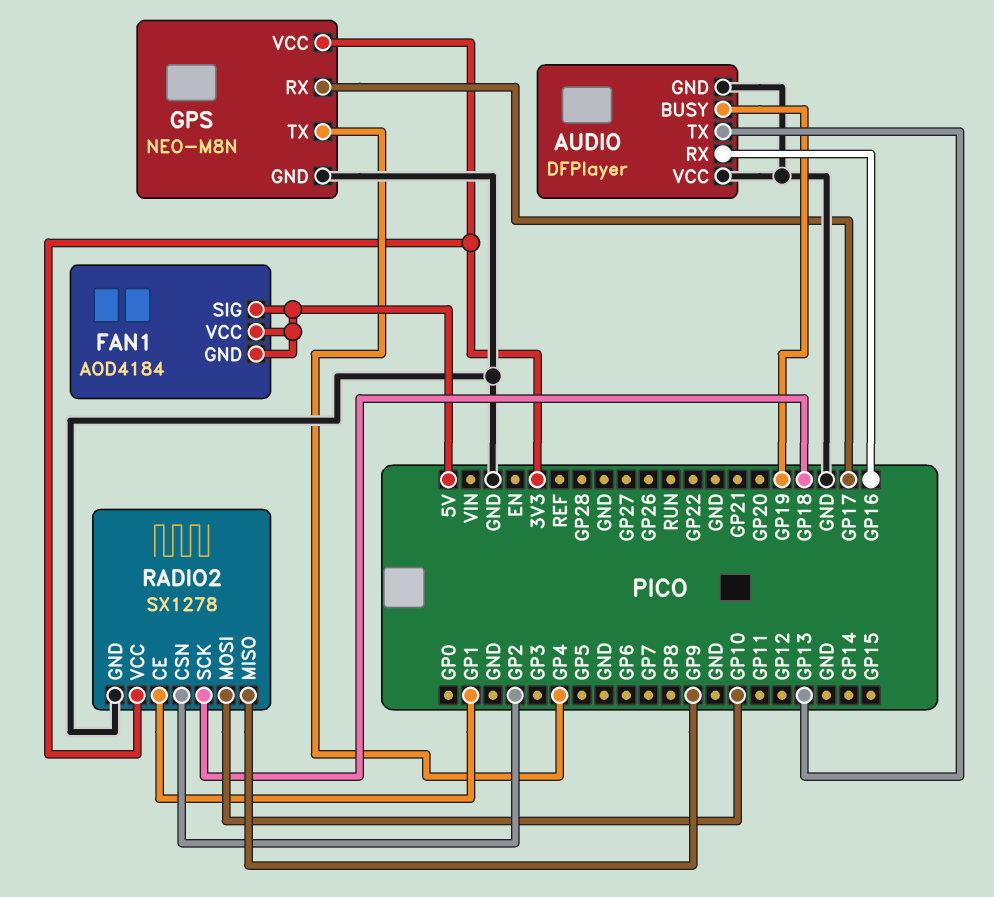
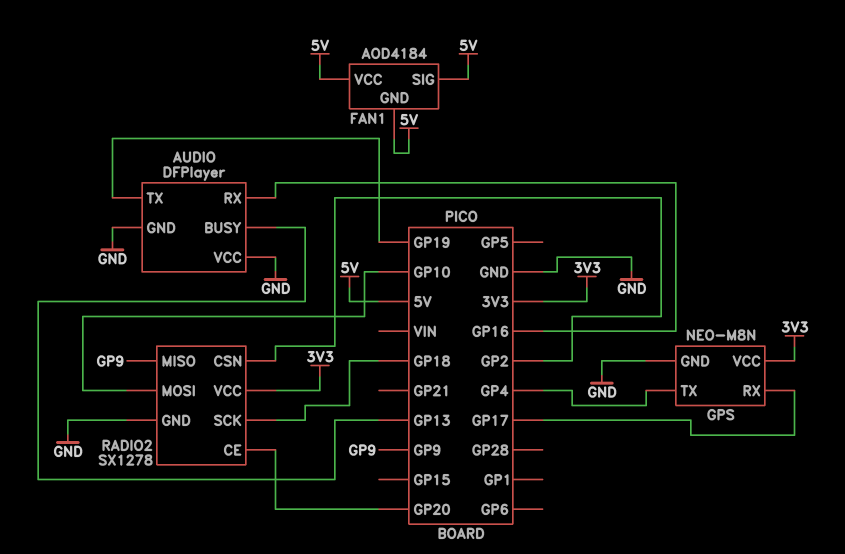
AUDIO pin BUSY: GP19 -> GP13
AUDIO pin TX: GP13 -> GP19
RADIO2 pin CE: GP1 -> GP20

